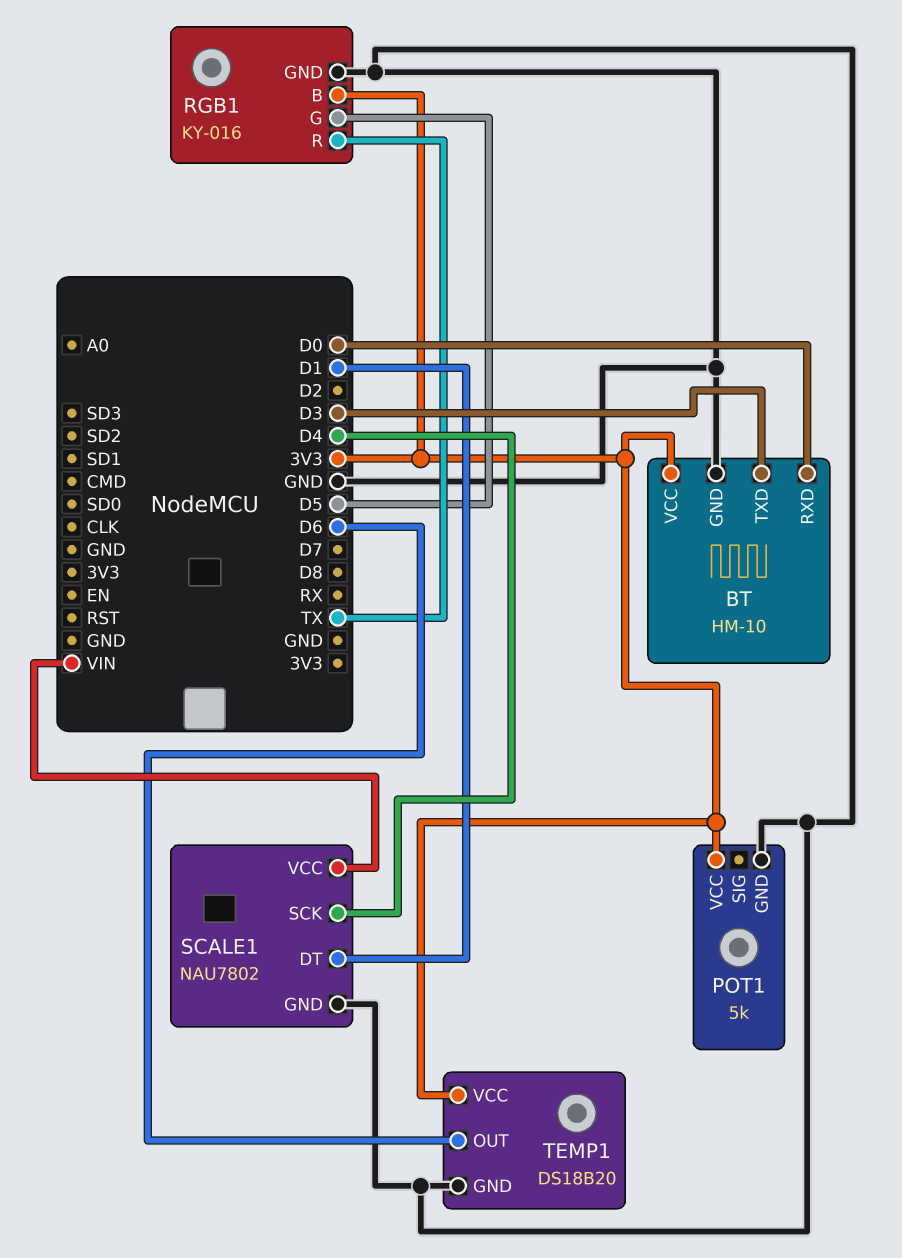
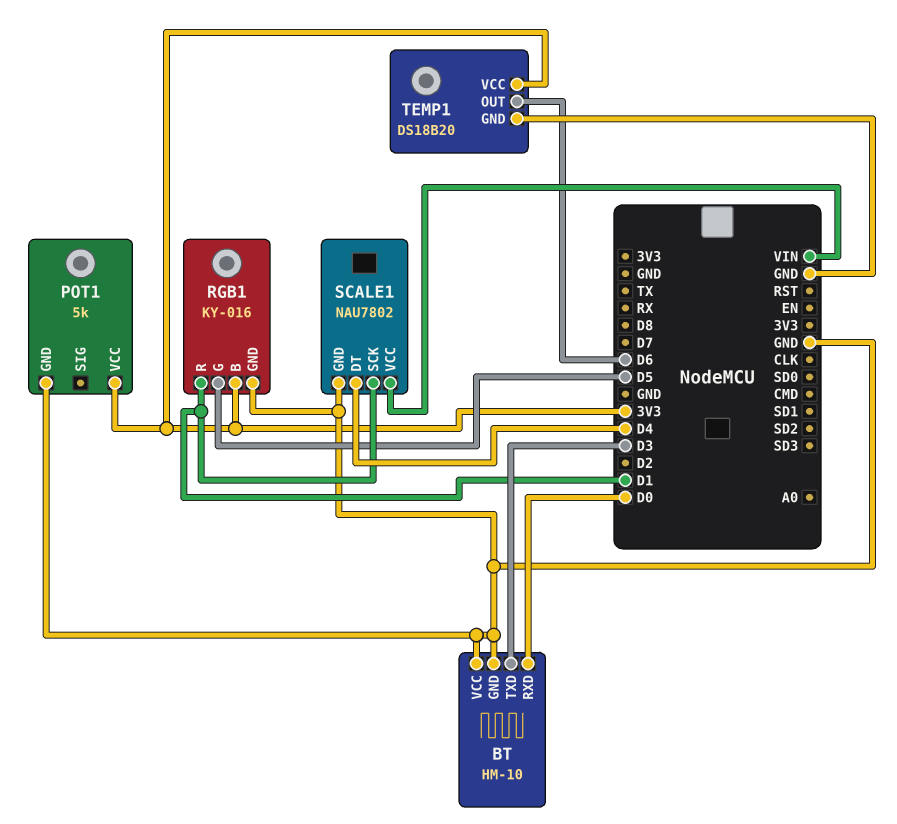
BT pin VCC: 3V3 -> GND
RGB1 pin R: TX -> D1
SCALE1 pin DT: D1 -> D4
SCALE1 pin SCK: D4 -> D1

